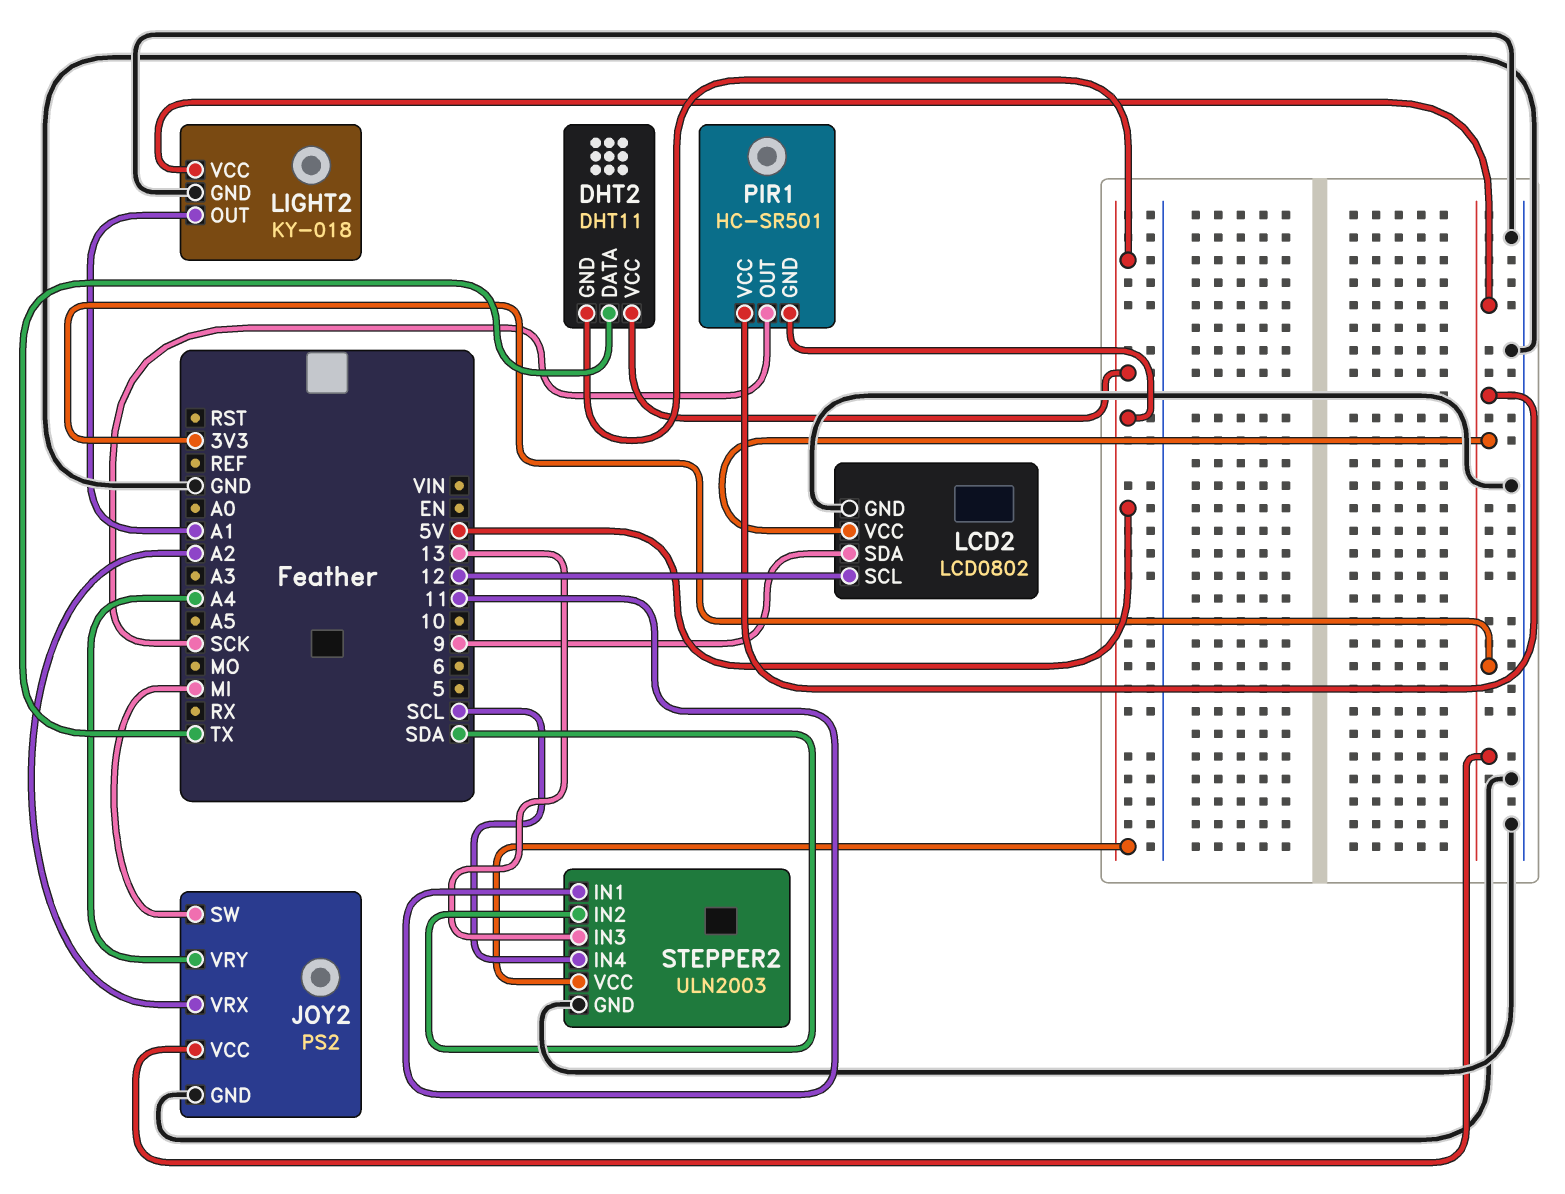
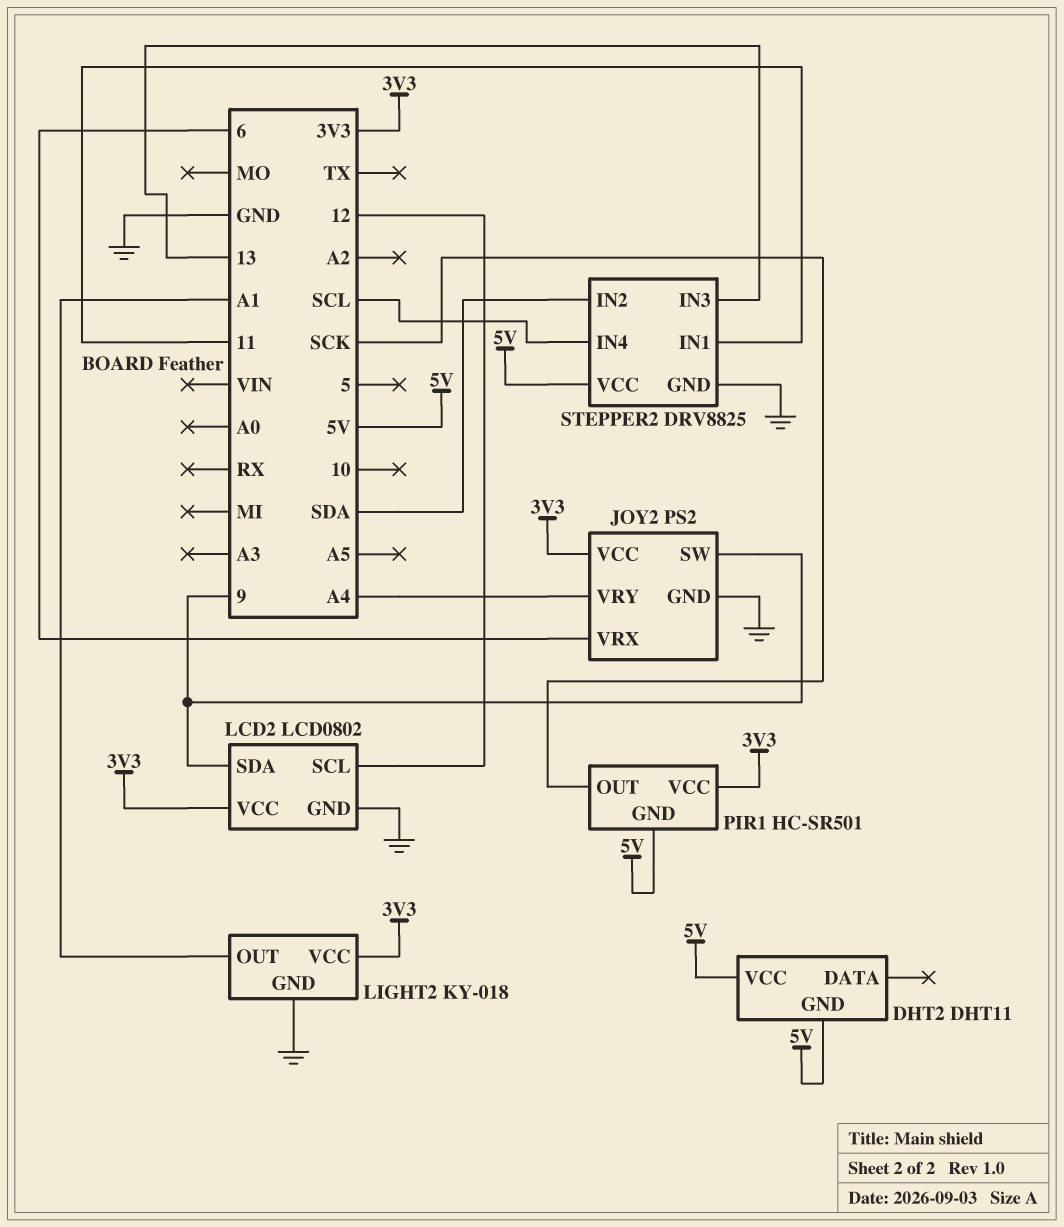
DHT2 pin DATA: TX -> none
JOY2 pin SW: MI -> 9
JOY2 pin VRX: A2 -> 6
STEPPER2: ULN2003 -> DRV8825

